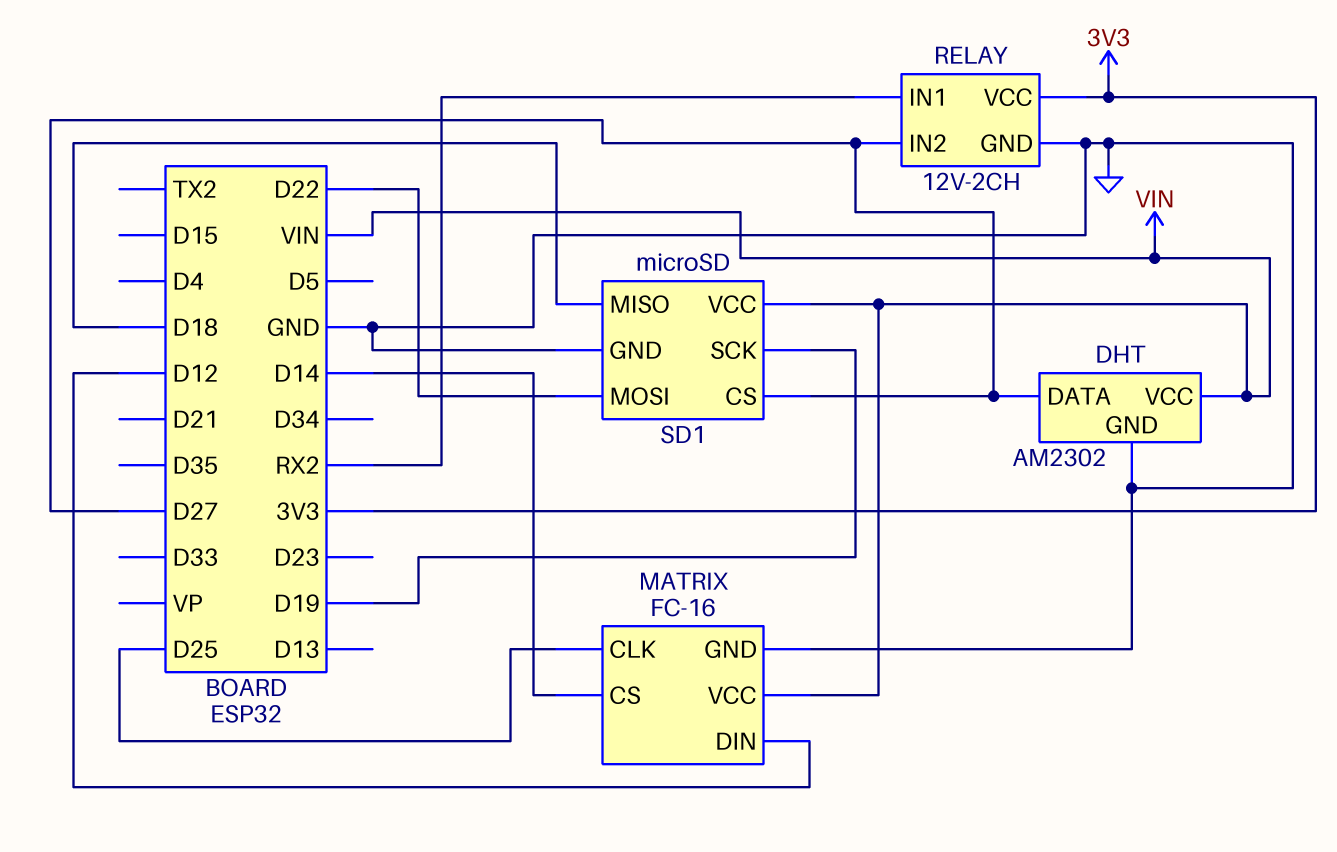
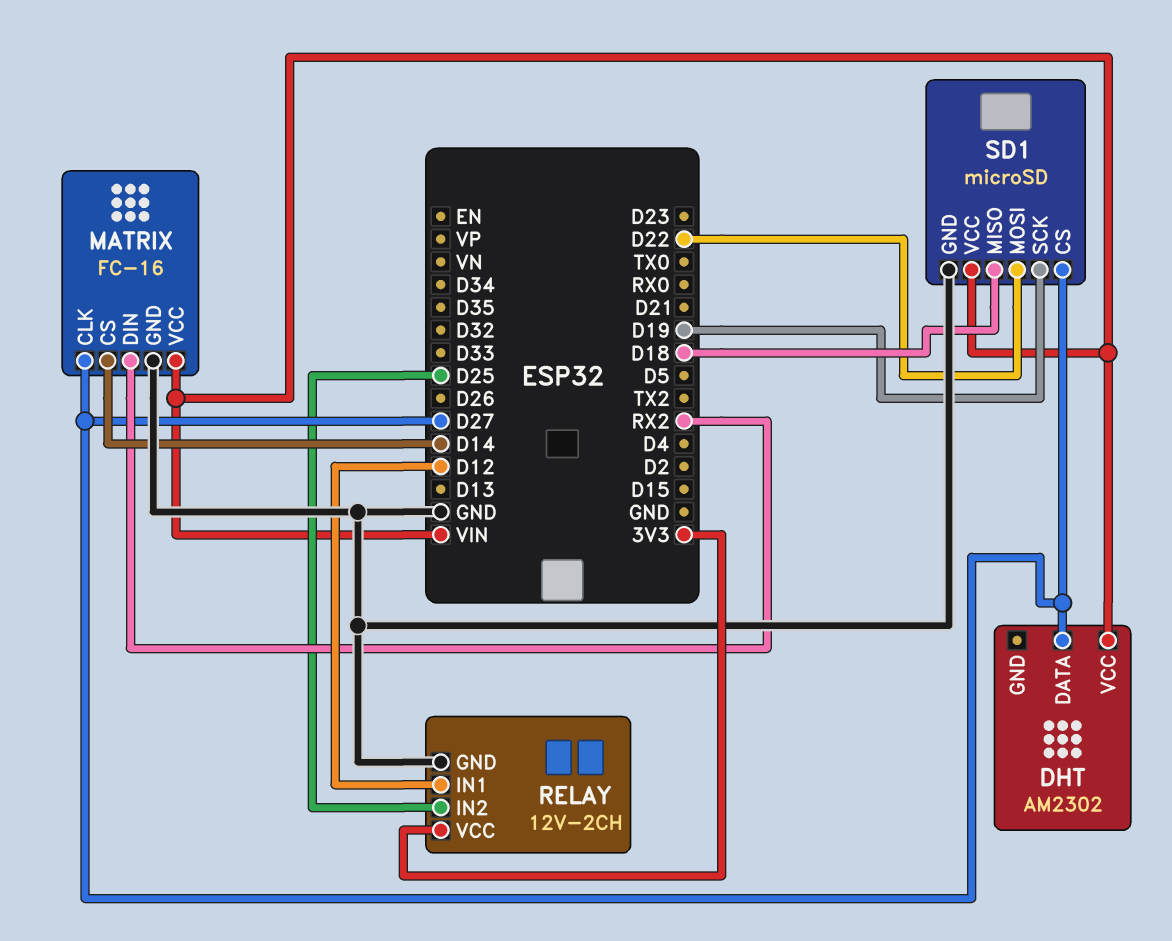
DHT pin GND: GND -> none
MATRIX pin CLK: D25 -> D27
MATRIX pin DIN: D12 -> RX2
RELAY pin IN1: RX2 -> D12
RELAY pin IN2: D27 -> D25

